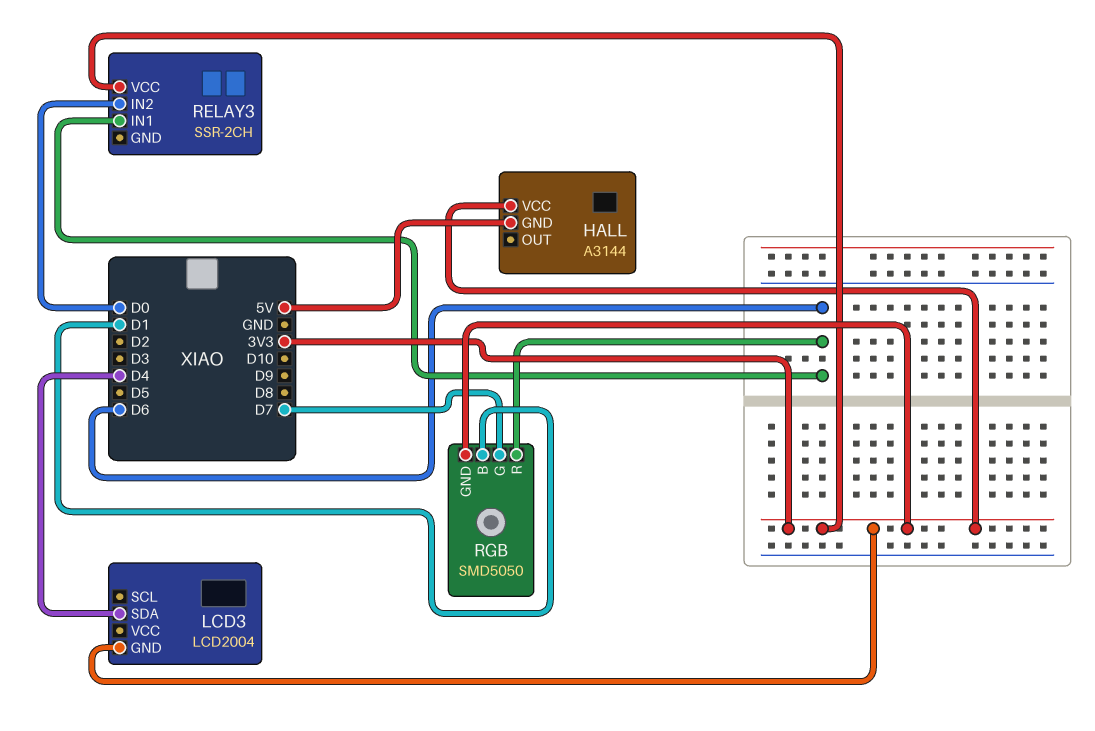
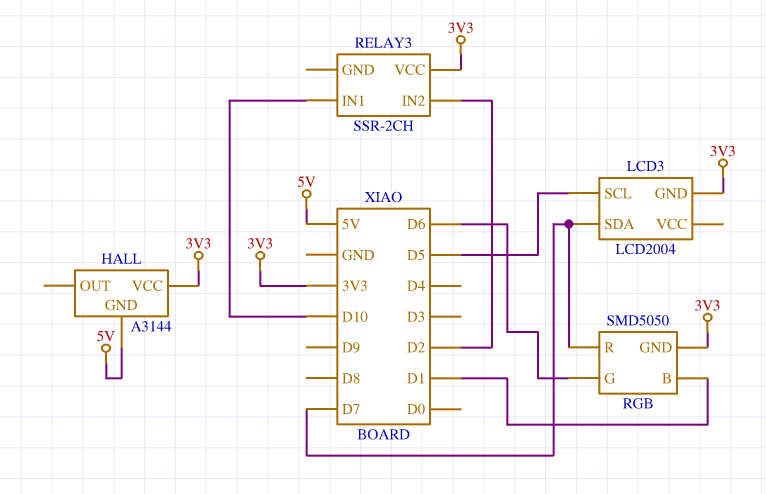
LCD3 pin SCL: none -> D5
LCD3 pin SDA: D4 -> D7
RELAY3 pin IN1: D6 -> D10
RELAY3 pin IN2: D0 -> D2
RGB pin G: D7 -> D6
RGB pin R: D6 -> D7

